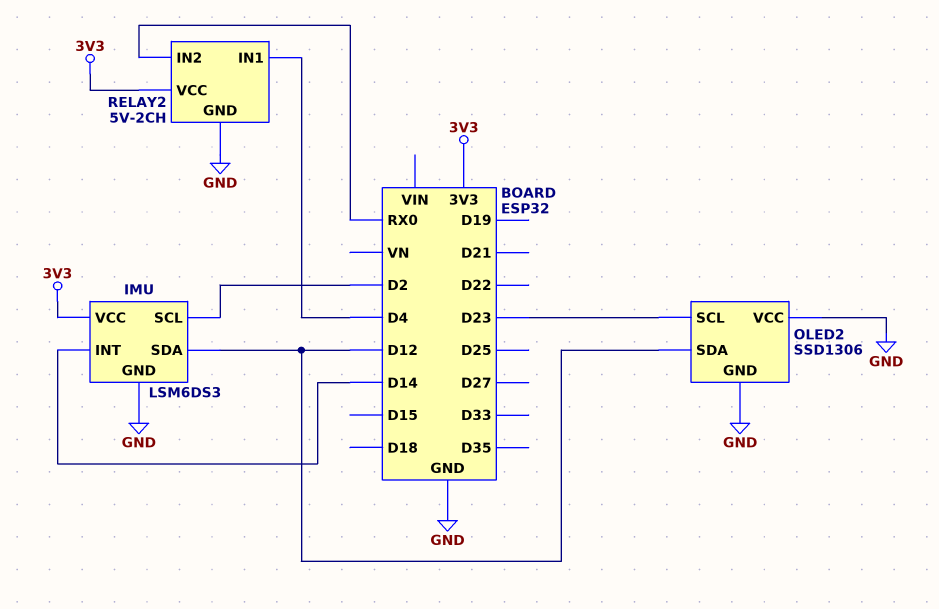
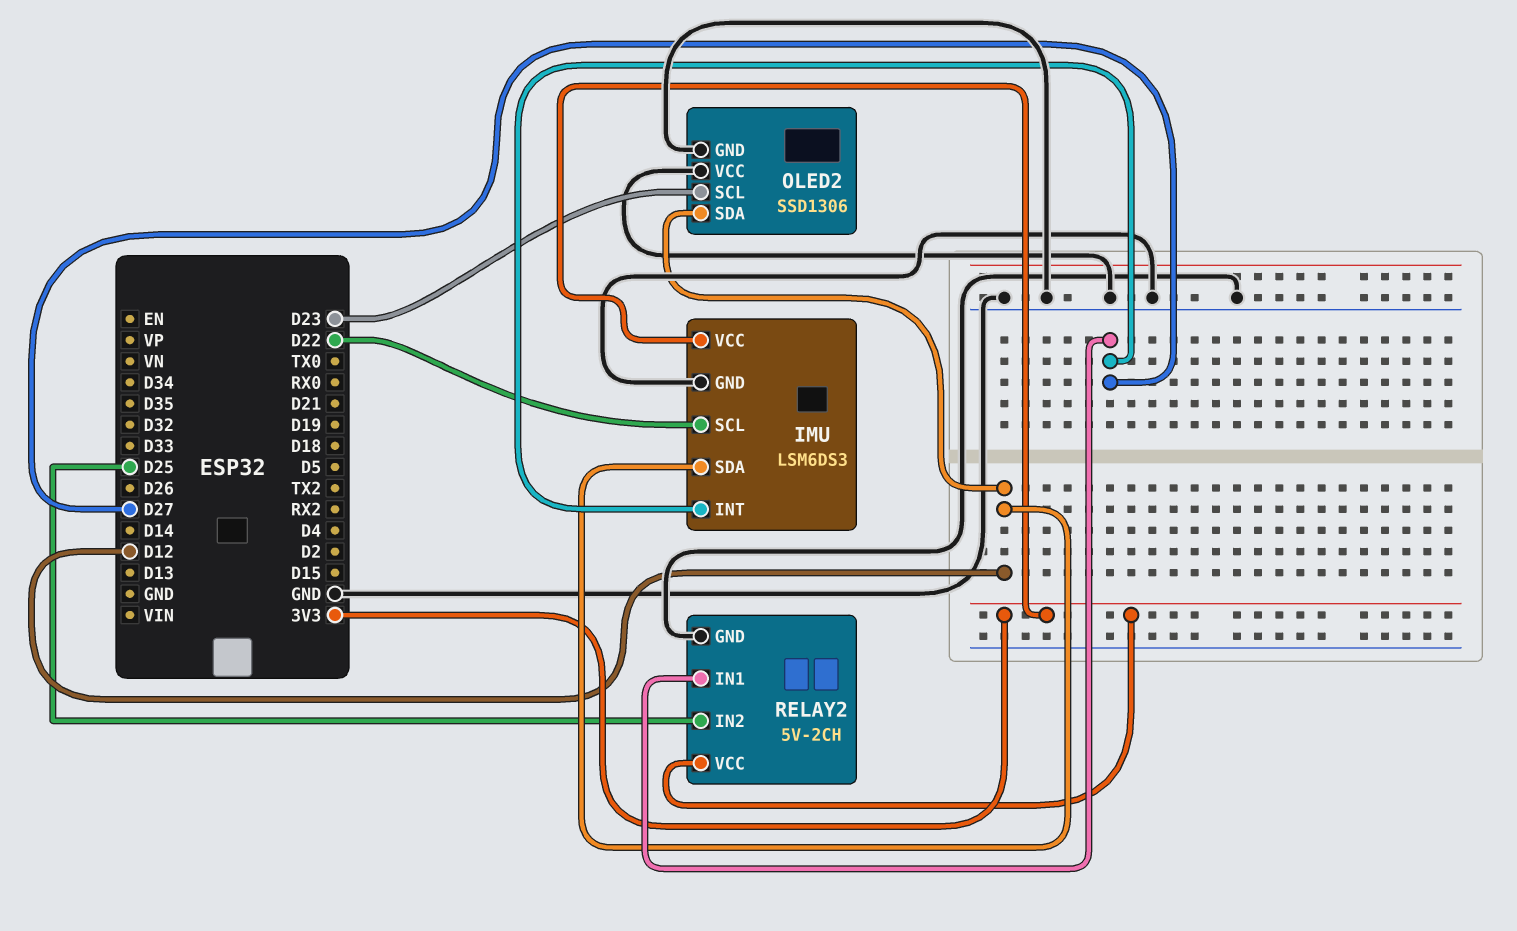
IMU pin INT: D14 -> D27
IMU pin SCL: D2 -> D22
RELAY2 pin IN1: D4 -> D27
RELAY2 pin IN2: RX0 -> D25

